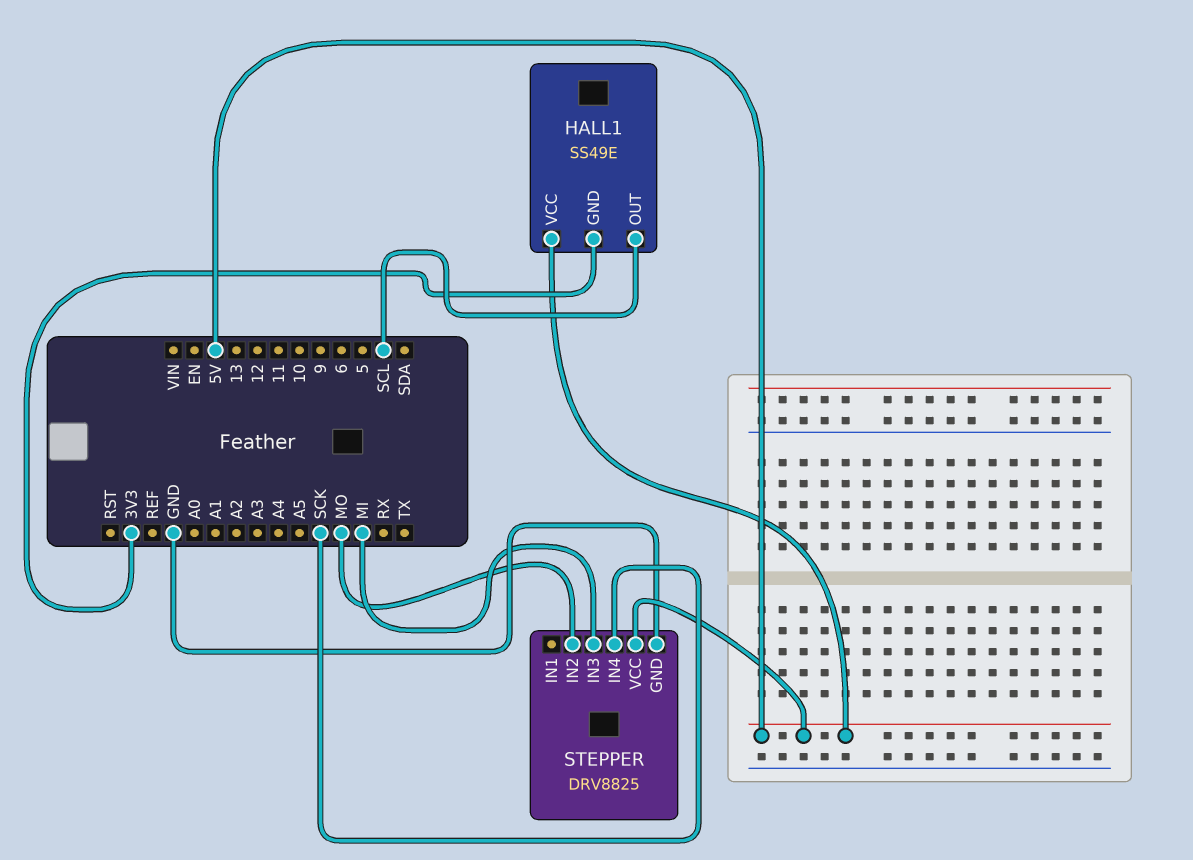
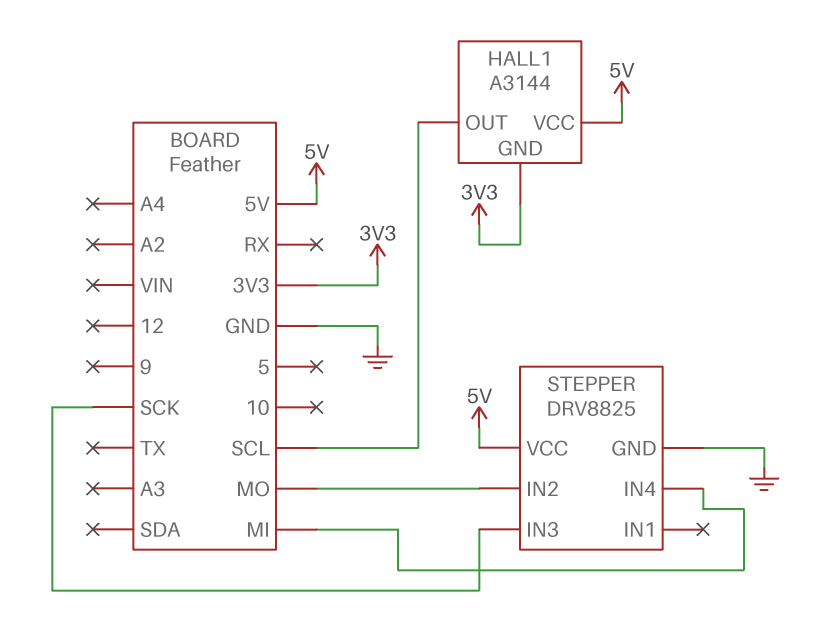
HALL1: SS49E -> A3144
STEPPER pin IN3: MI -> SCK
STEPPER pin IN4: SCK -> MI

